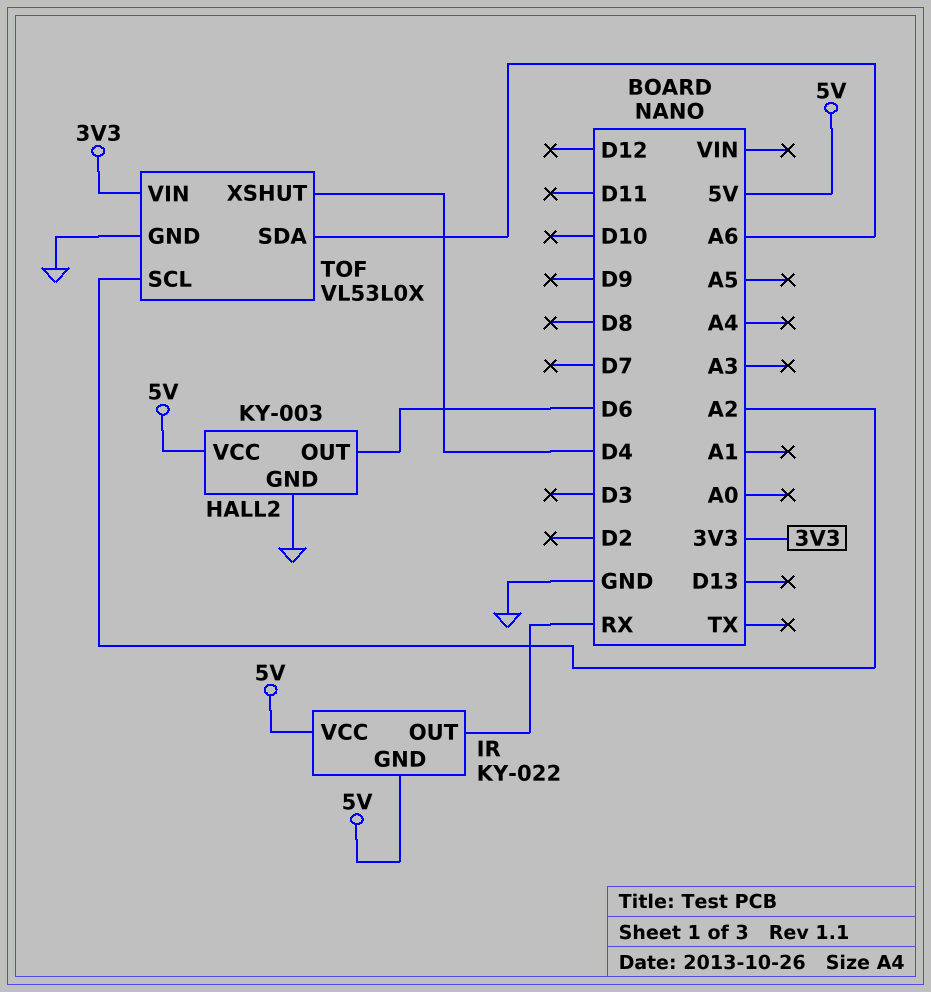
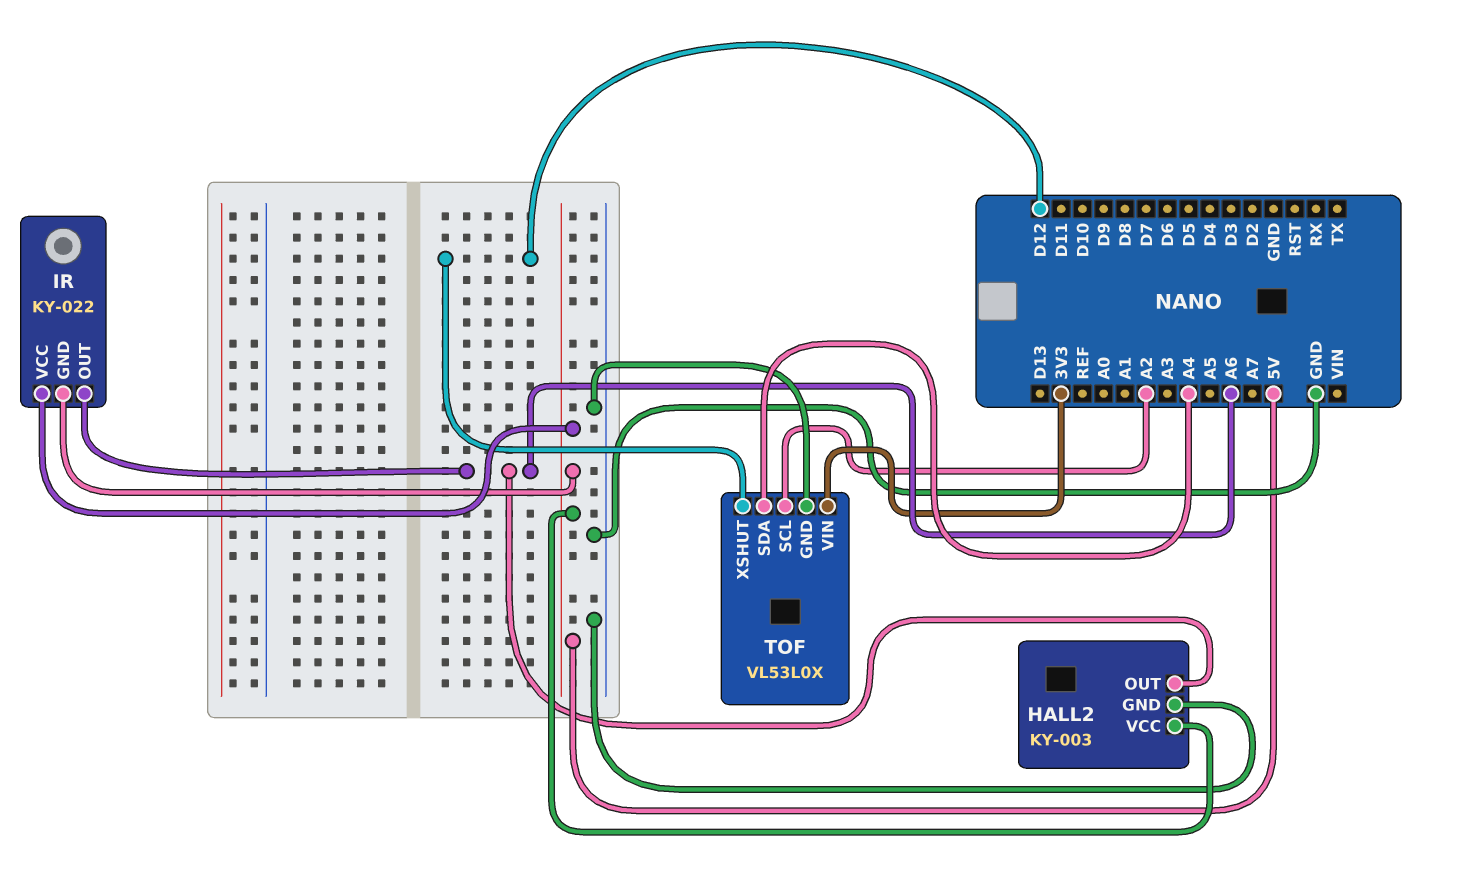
HALL2 pin OUT: D6 -> A6
IR pin OUT: RX -> A6
TOF pin SDA: A6 -> A4
TOF pin XSHUT: D4 -> D12

